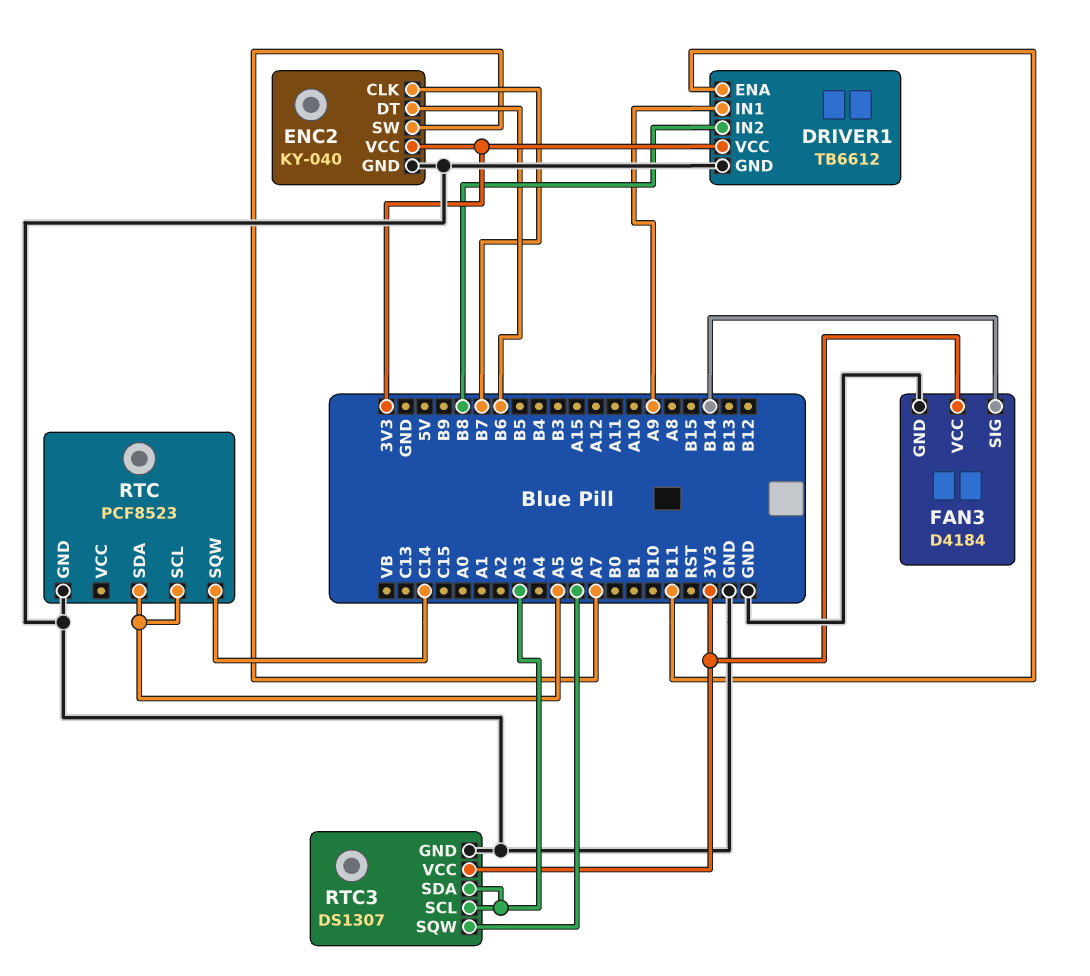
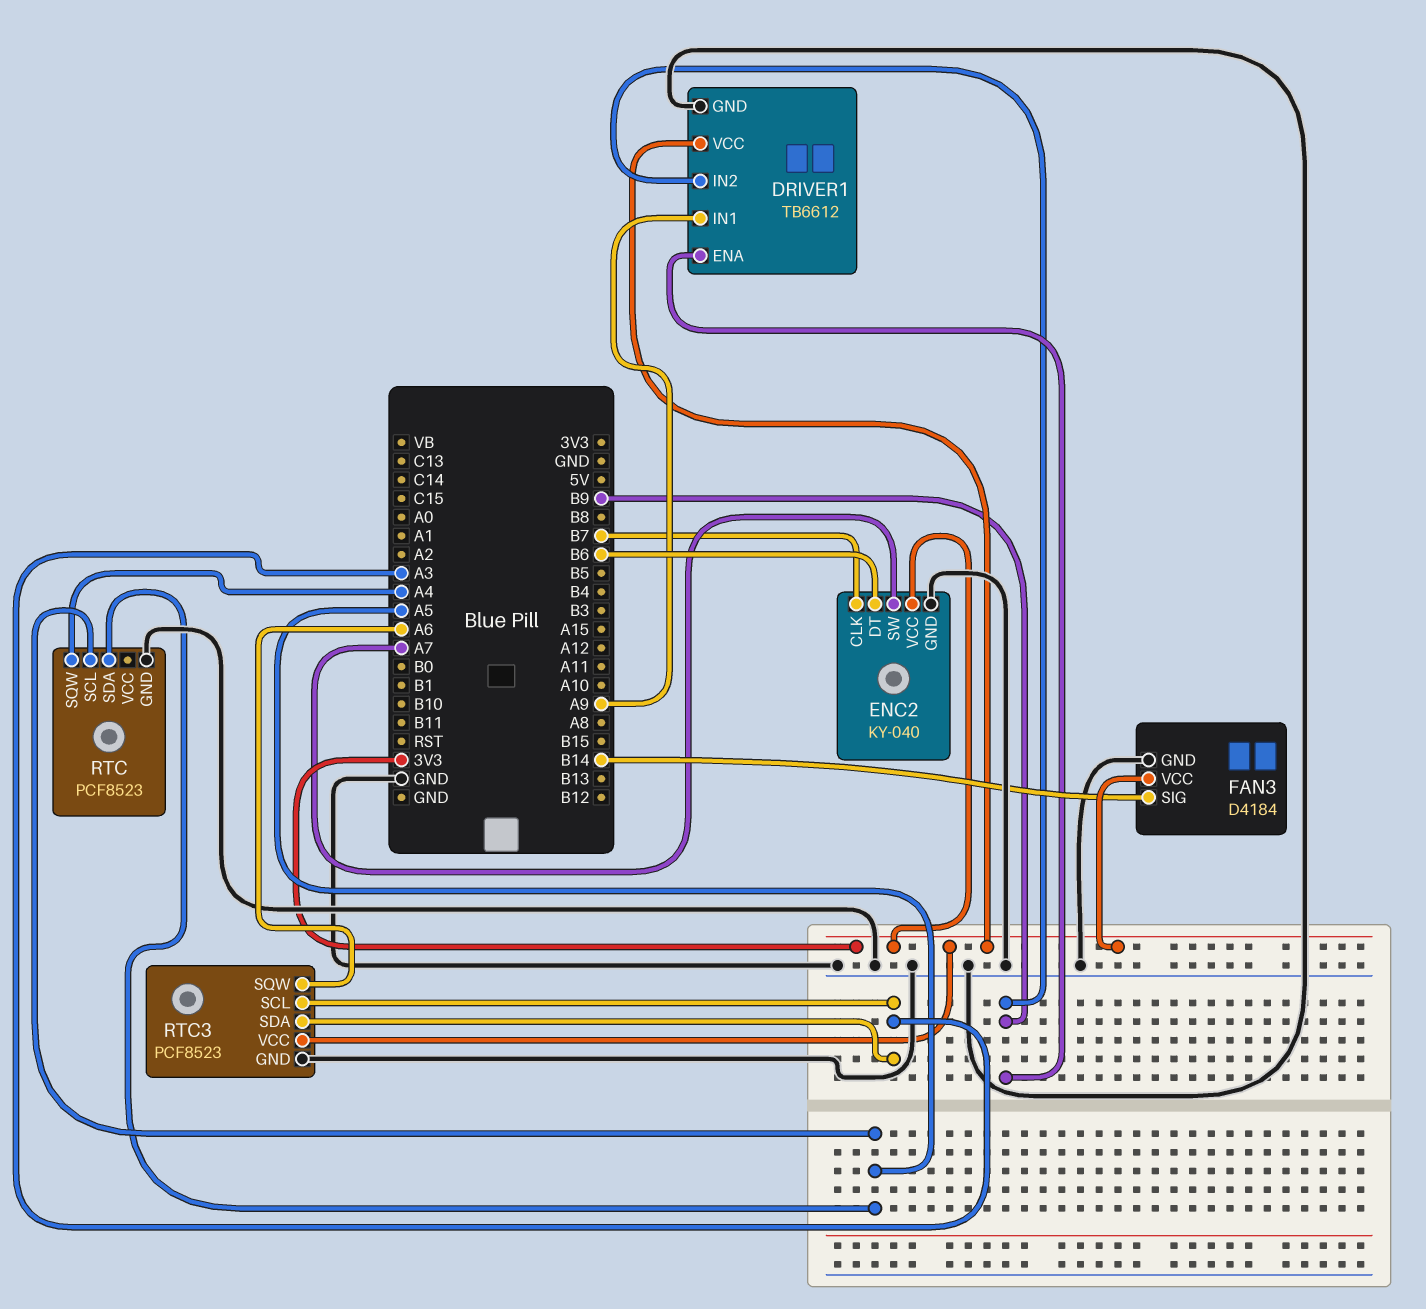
DRIVER1 pin ENA: B11 -> B9
DRIVER1 pin IN2: B8 -> B9
RTC pin SQW: C14 -> A4
RTC3: DS1307 -> PCF8523

